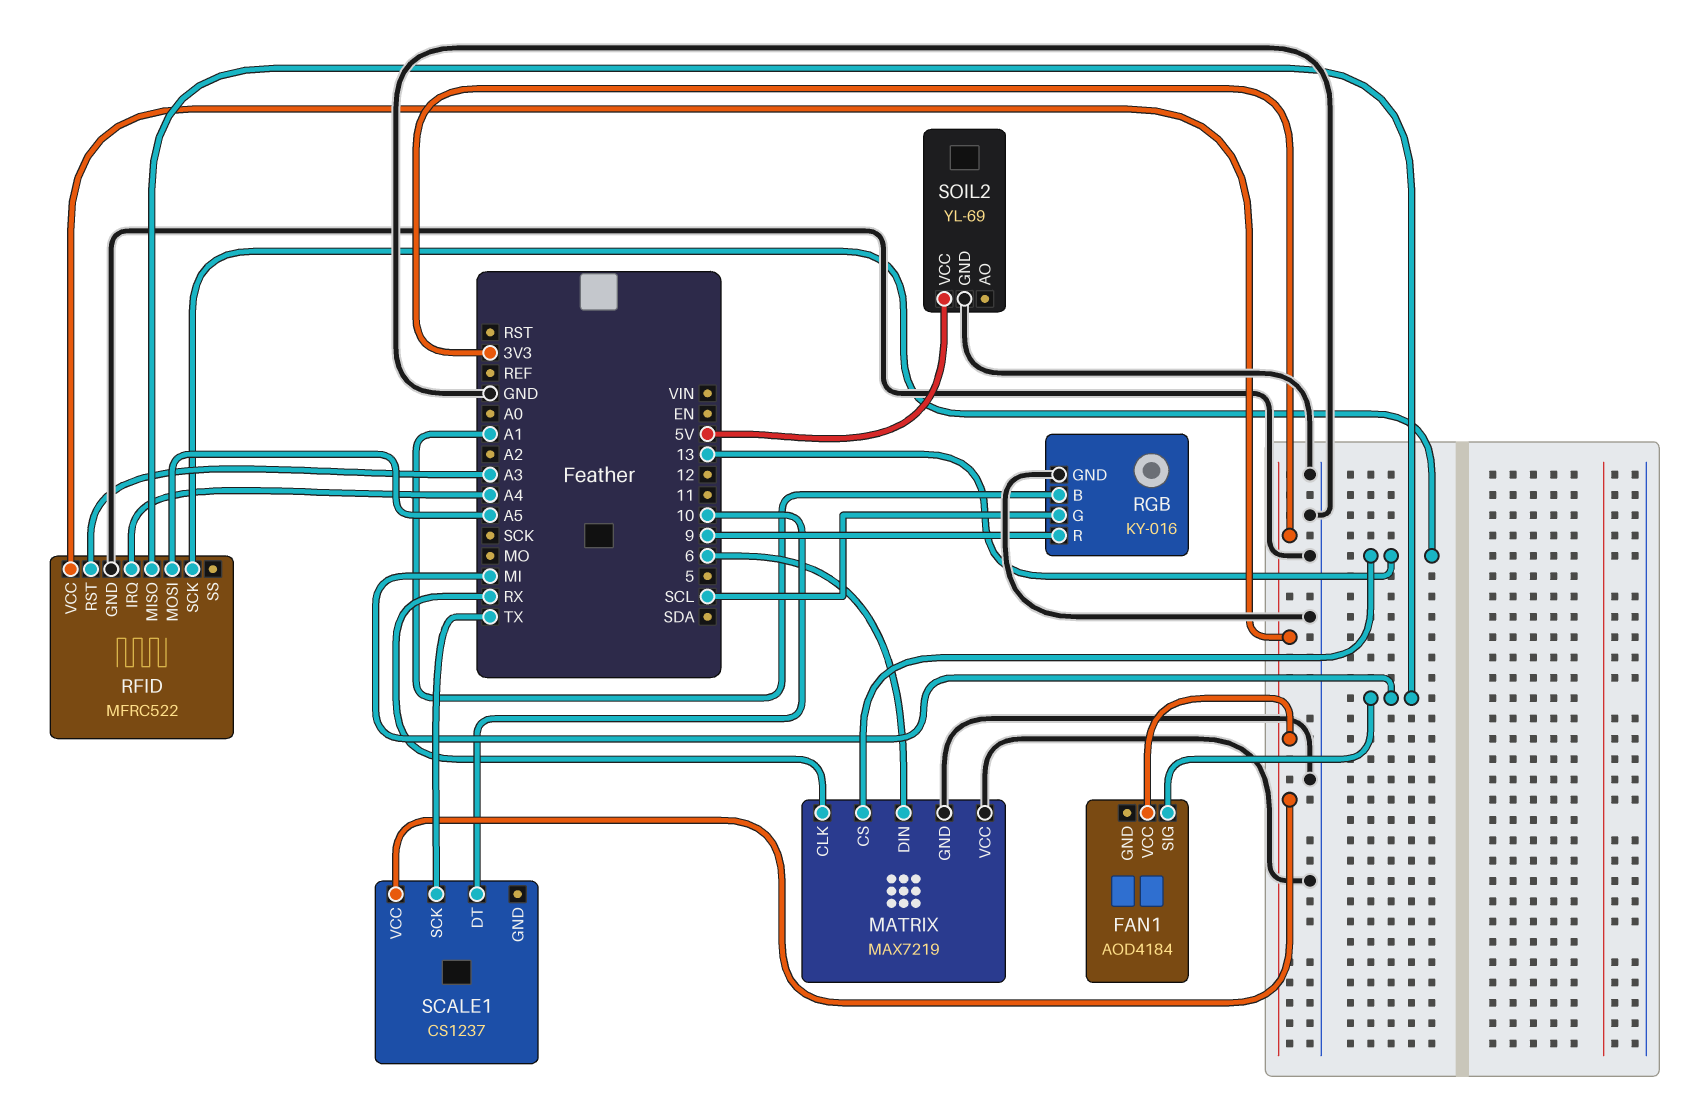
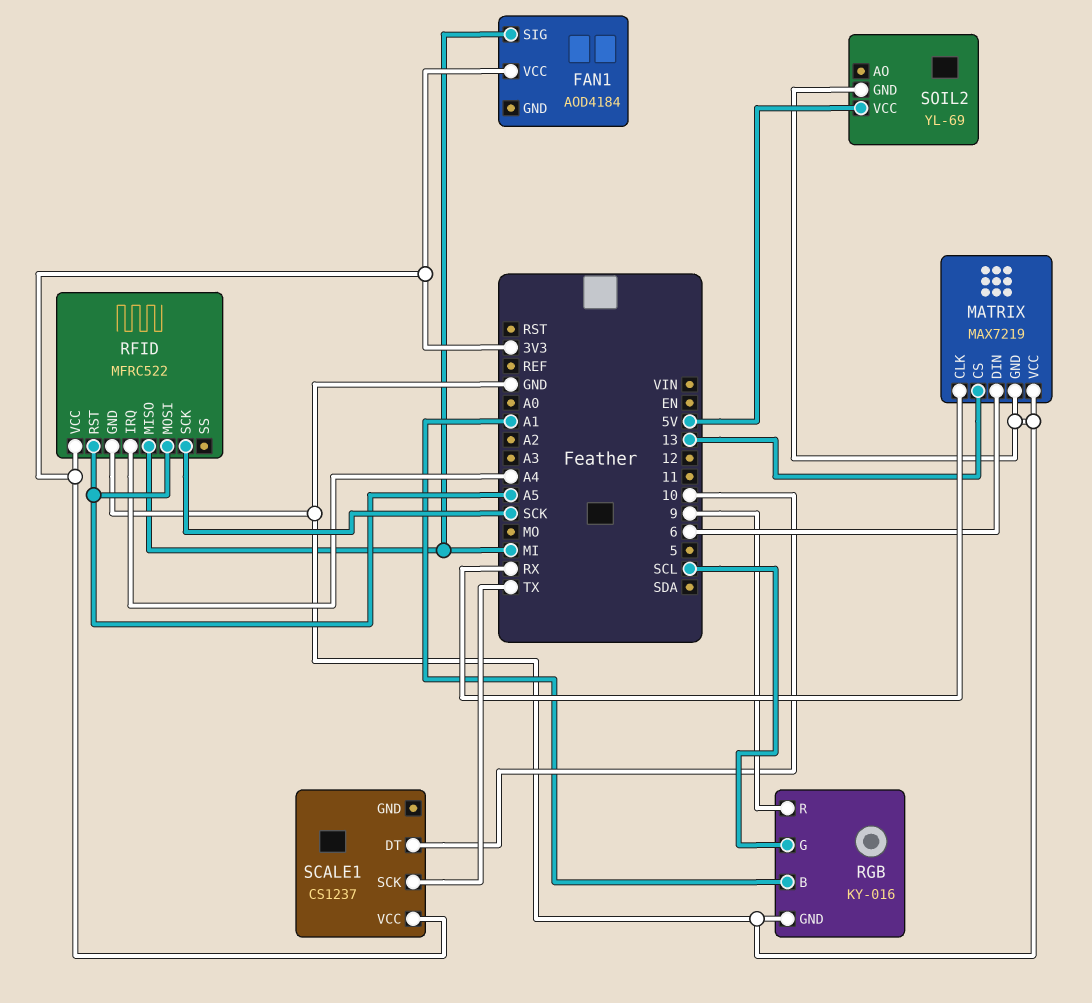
RFID pin RST: A3 -> A5
RFID pin SCK: 13 -> SCK

